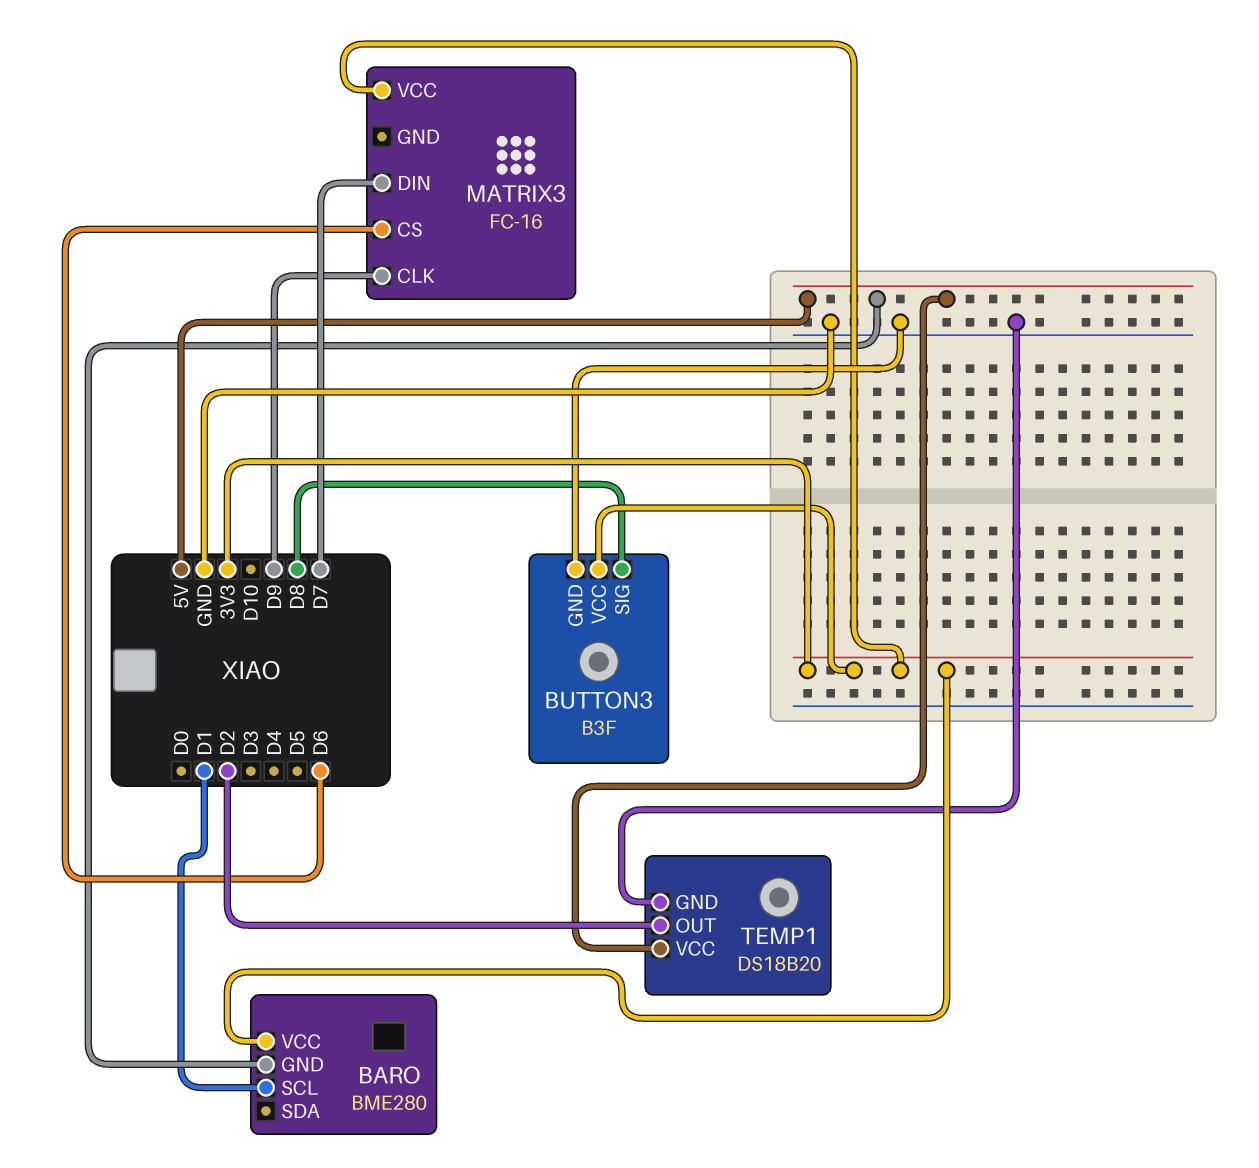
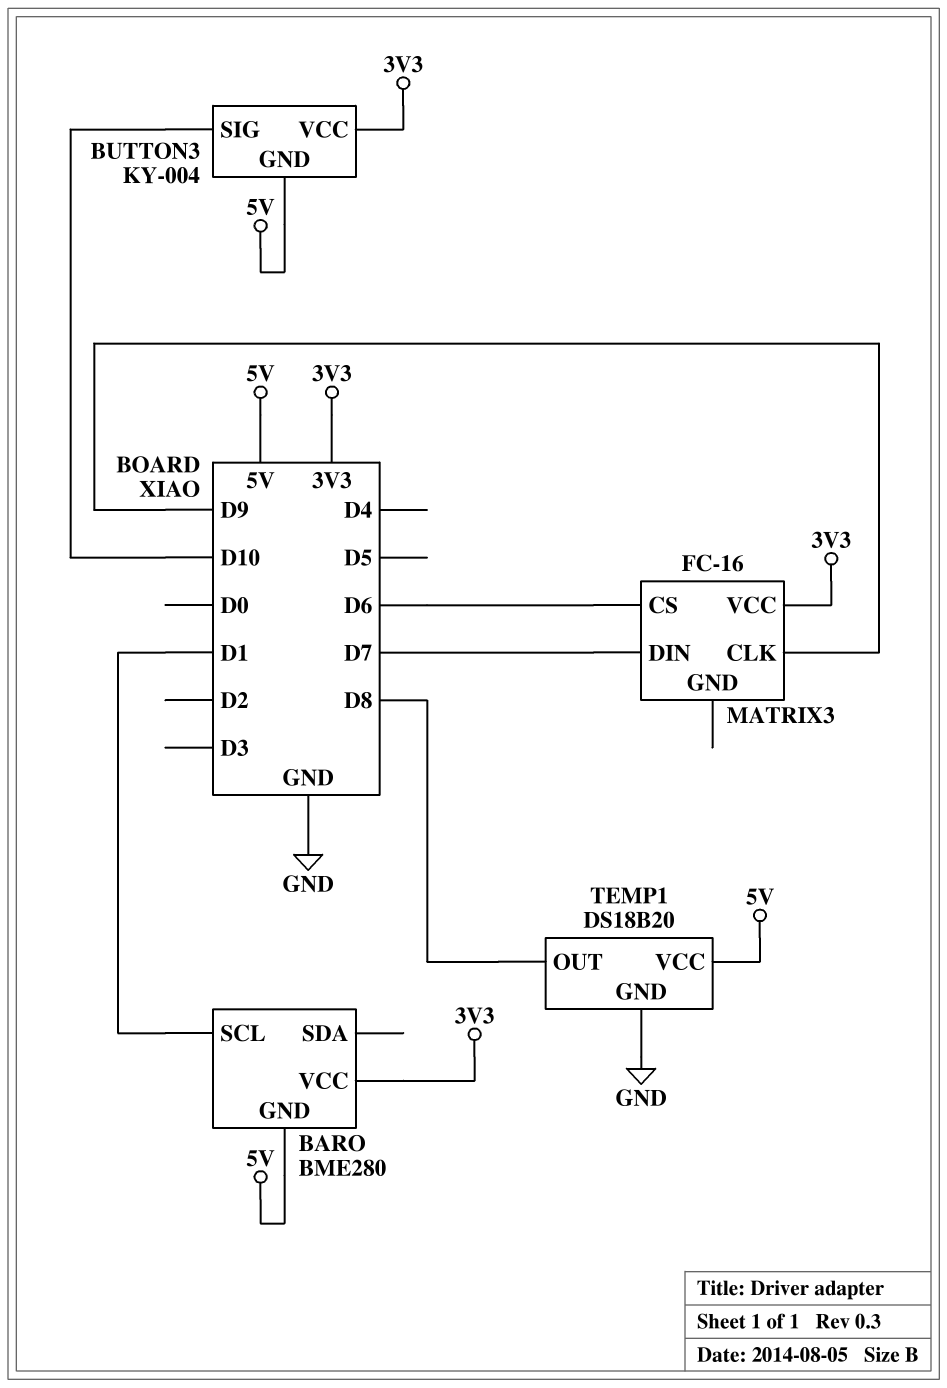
BUTTON3: B3F -> KY-004
BUTTON3 pin GND: GND -> 5V
BUTTON3 pin SIG: D8 -> D10
TEMP1 pin OUT: D2 -> D8

